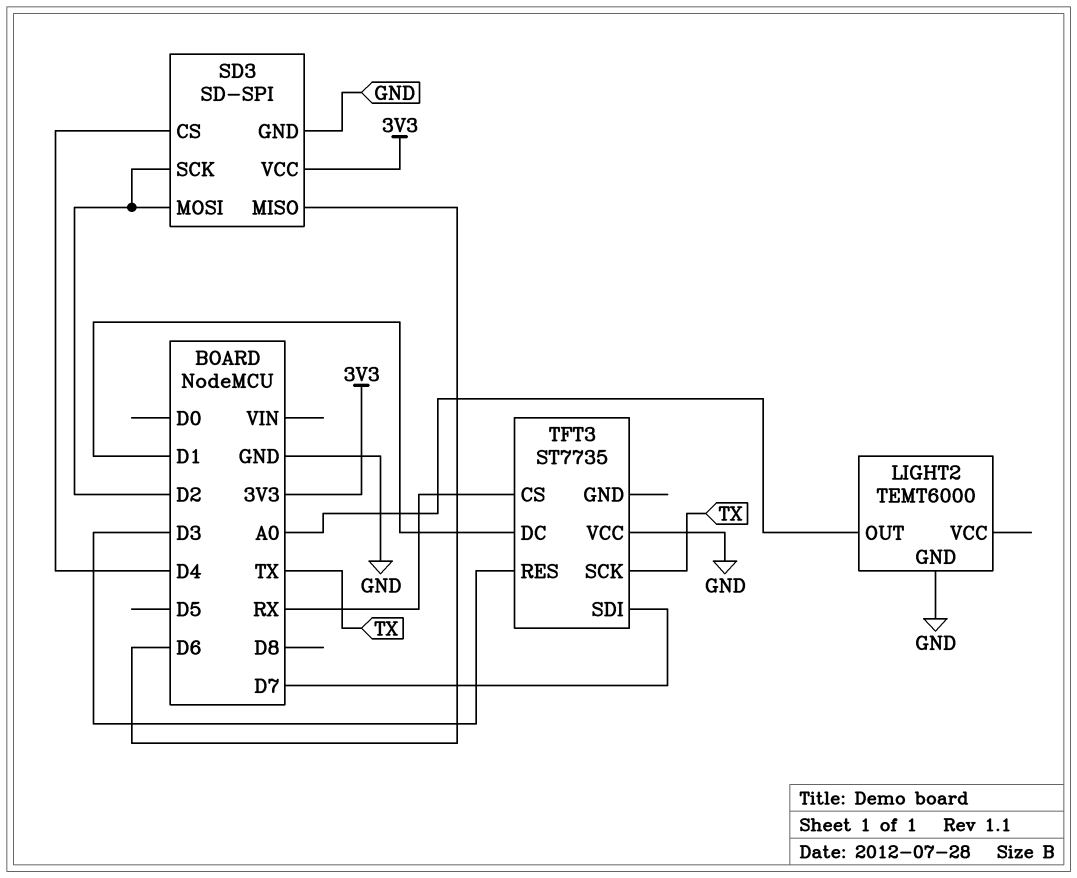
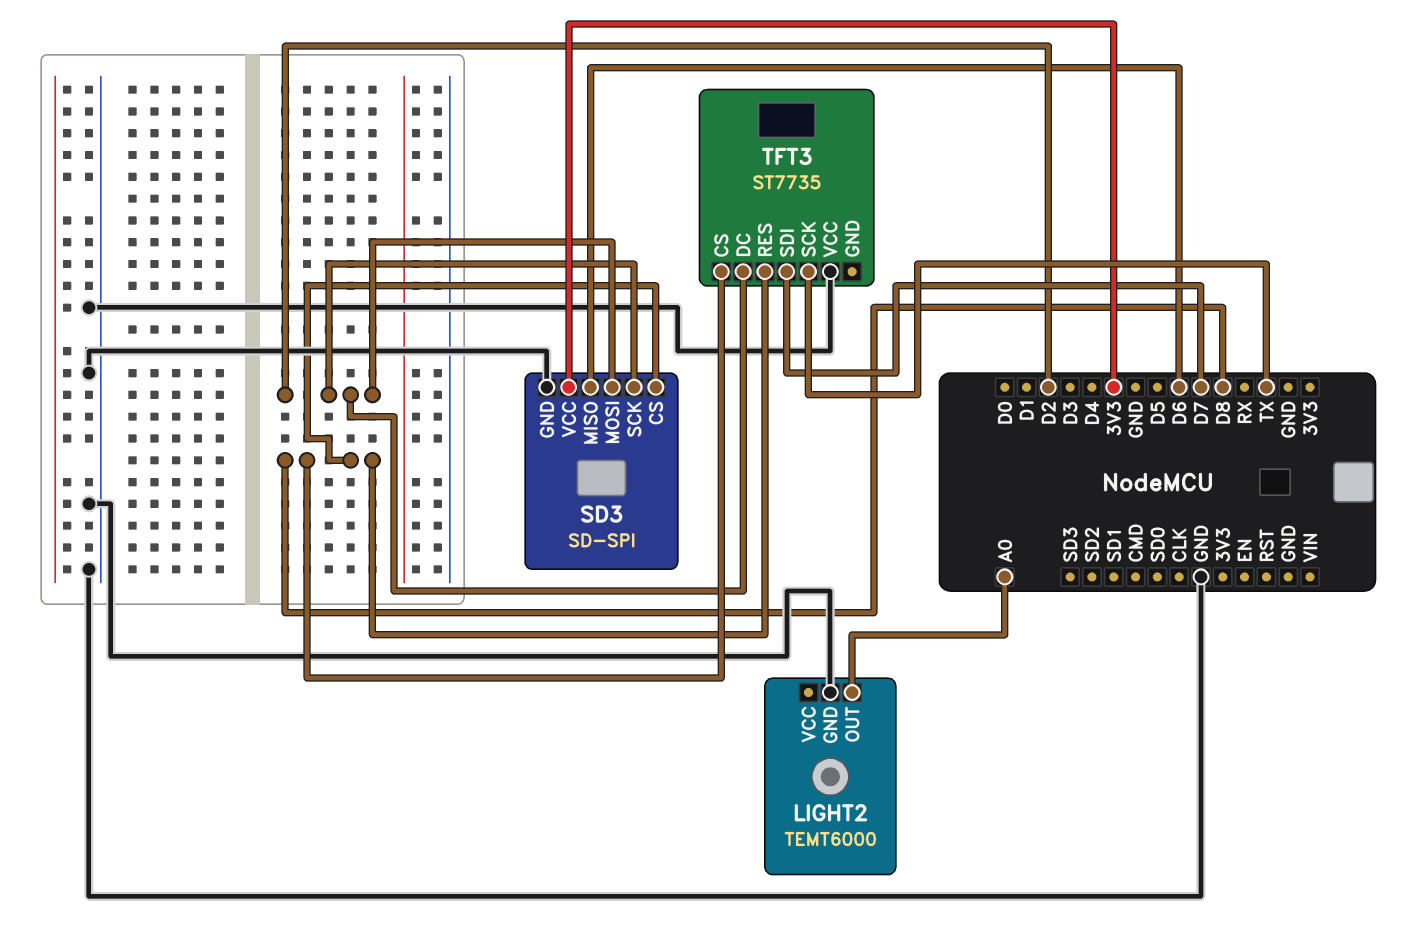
SD3 pin CS: D4 -> D8
TFT3 pin CS: RX -> D8
TFT3 pin DC: D1 -> D2
TFT3 pin RES: D3 -> D8

